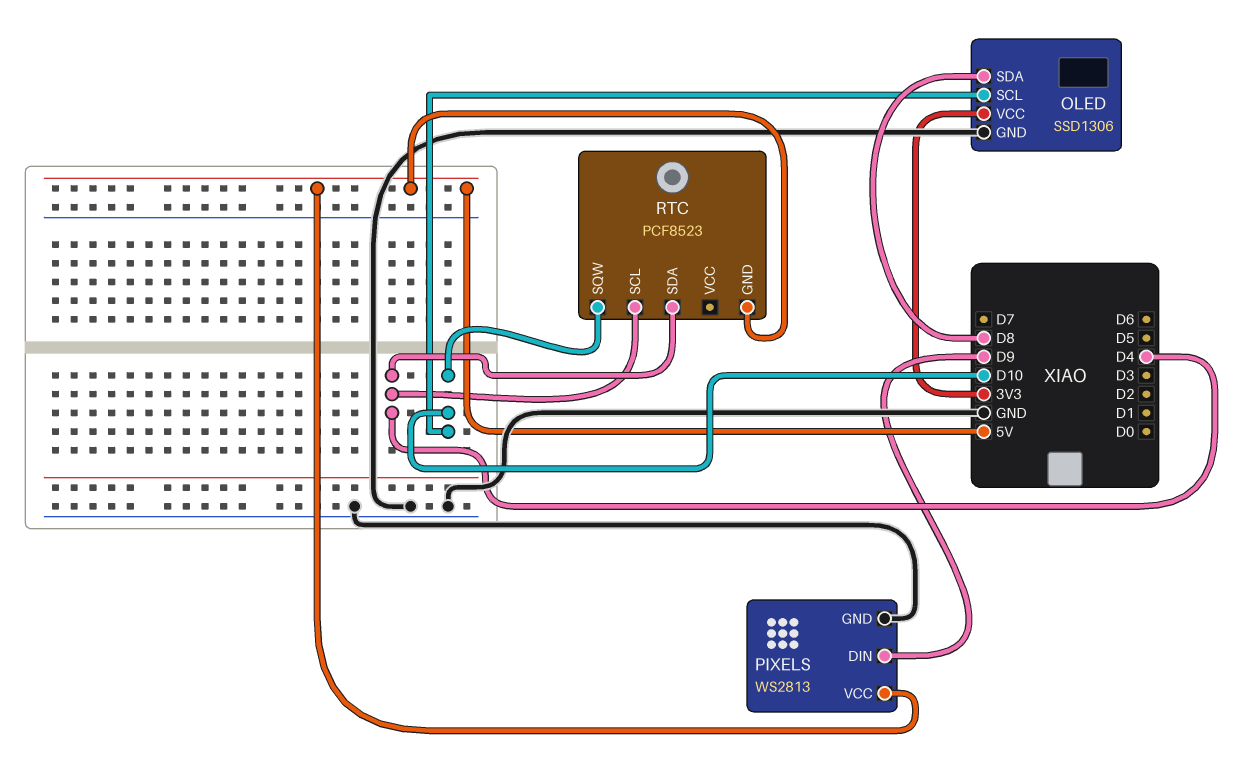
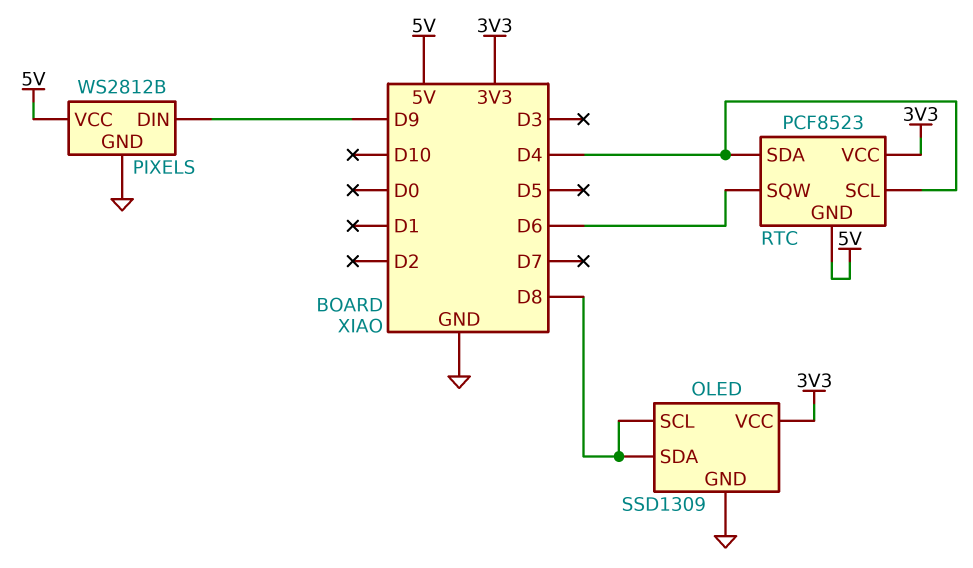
OLED: SSD1306 -> SSD1309
OLED pin SCL: D10 -> D8
PIXELS: WS2813 -> WS2812B
RTC pin SQW: D10 -> D6
RTC pin VCC: none -> 3V3

